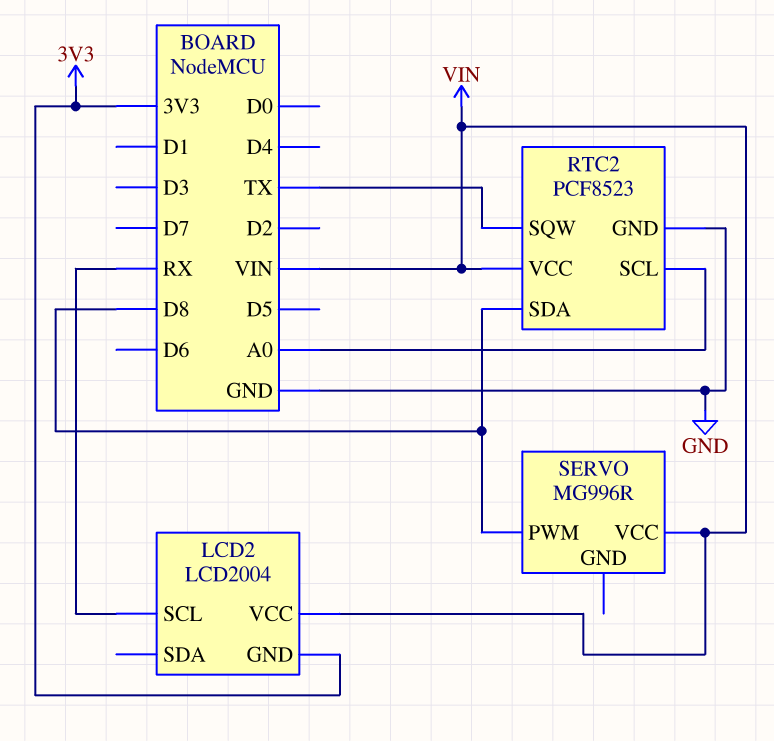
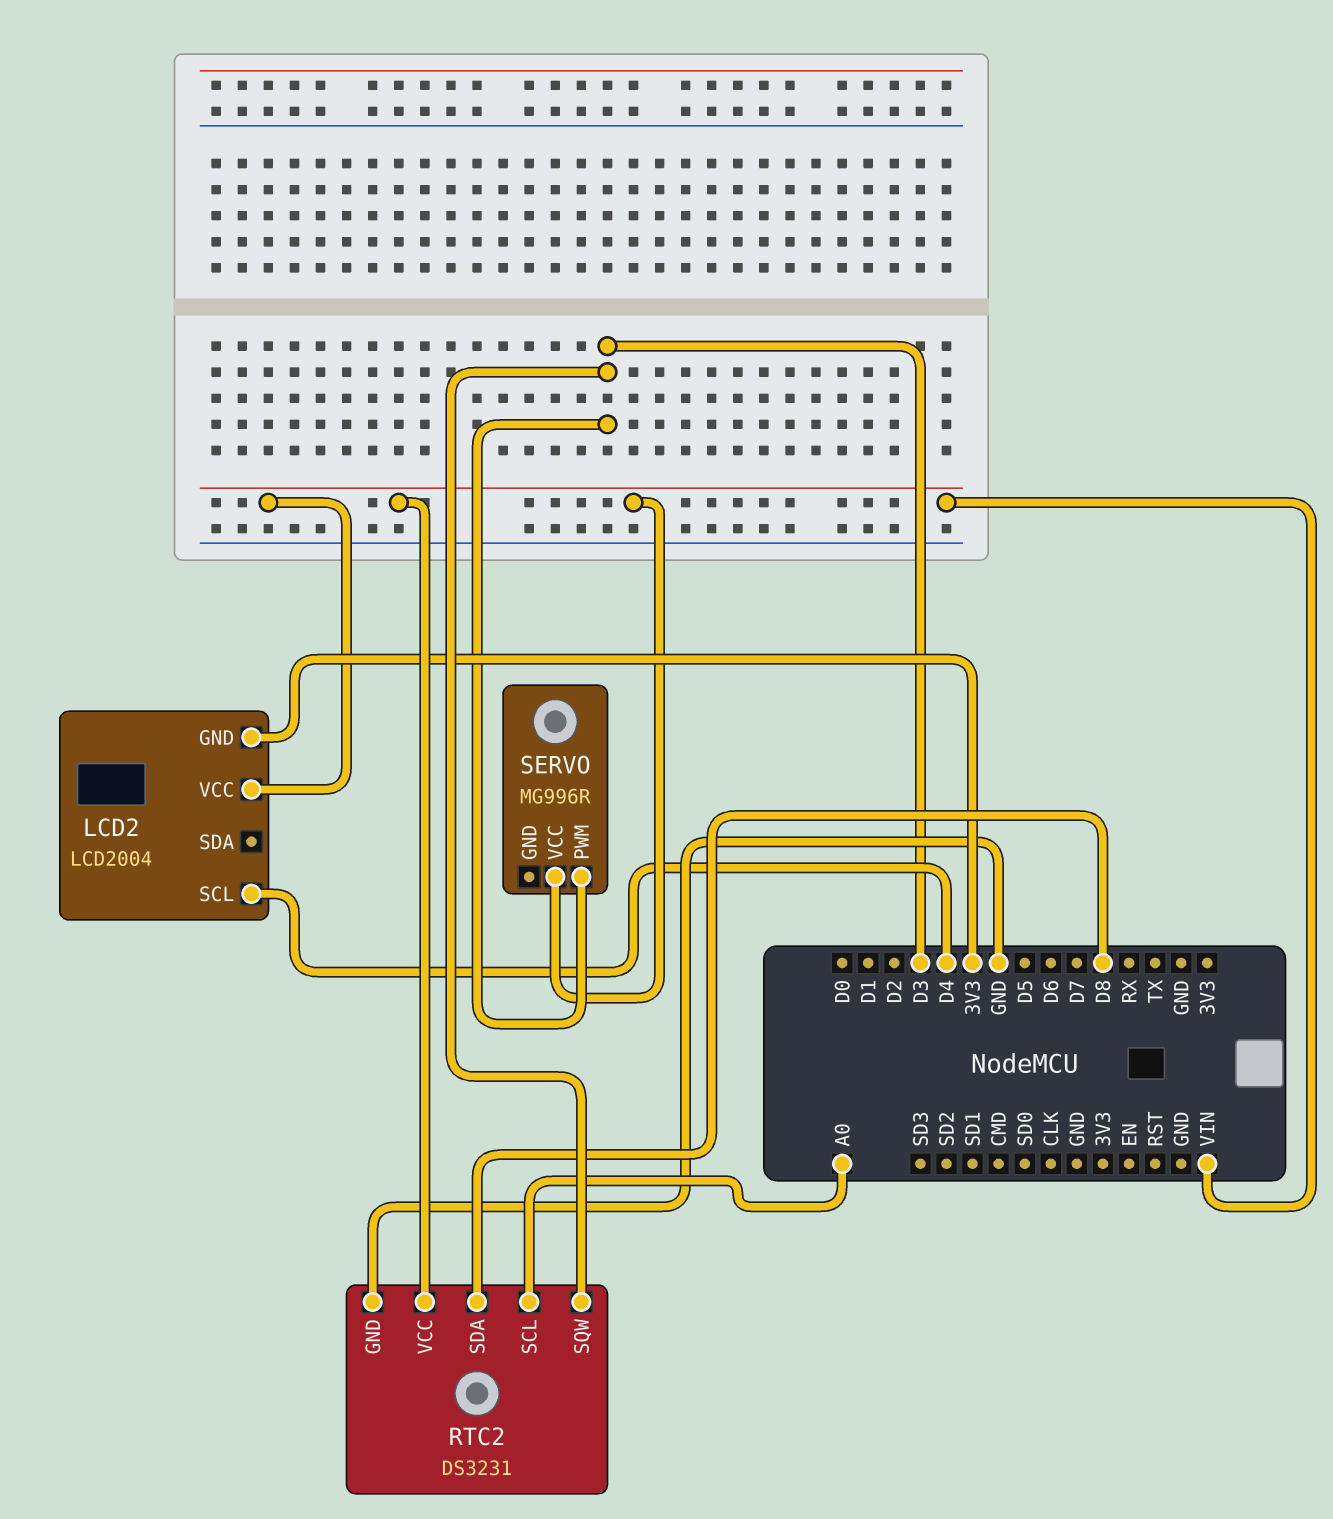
LCD2 pin SCL: RX -> D4
RTC2: PCF8523 -> DS3231
RTC2 pin SQW: TX -> D3
SERVO pin PWM: D8 -> D3

